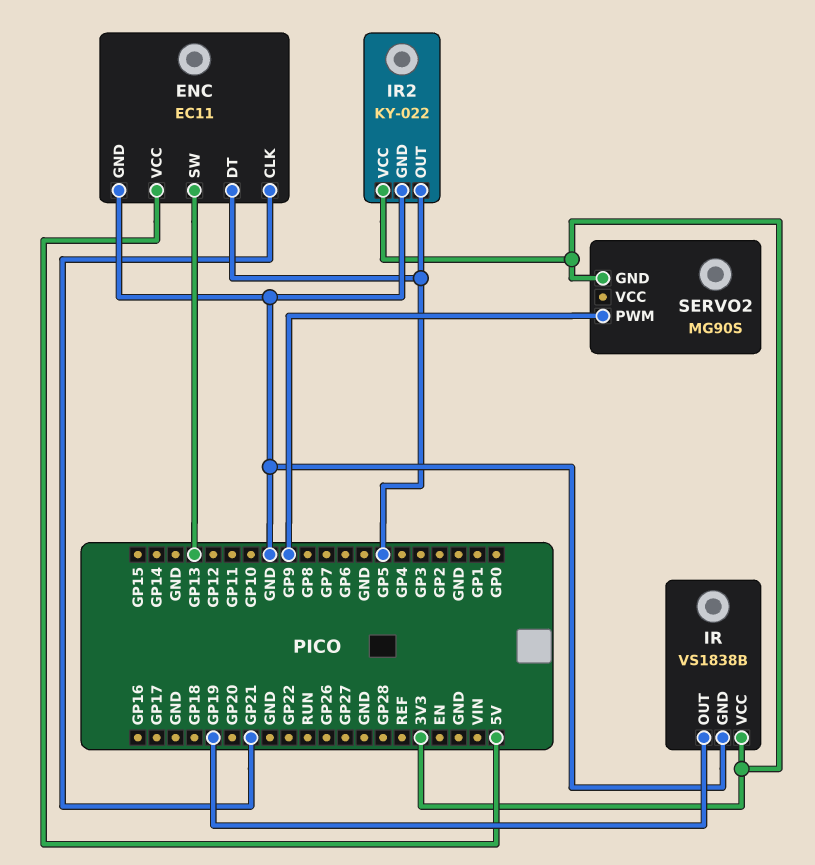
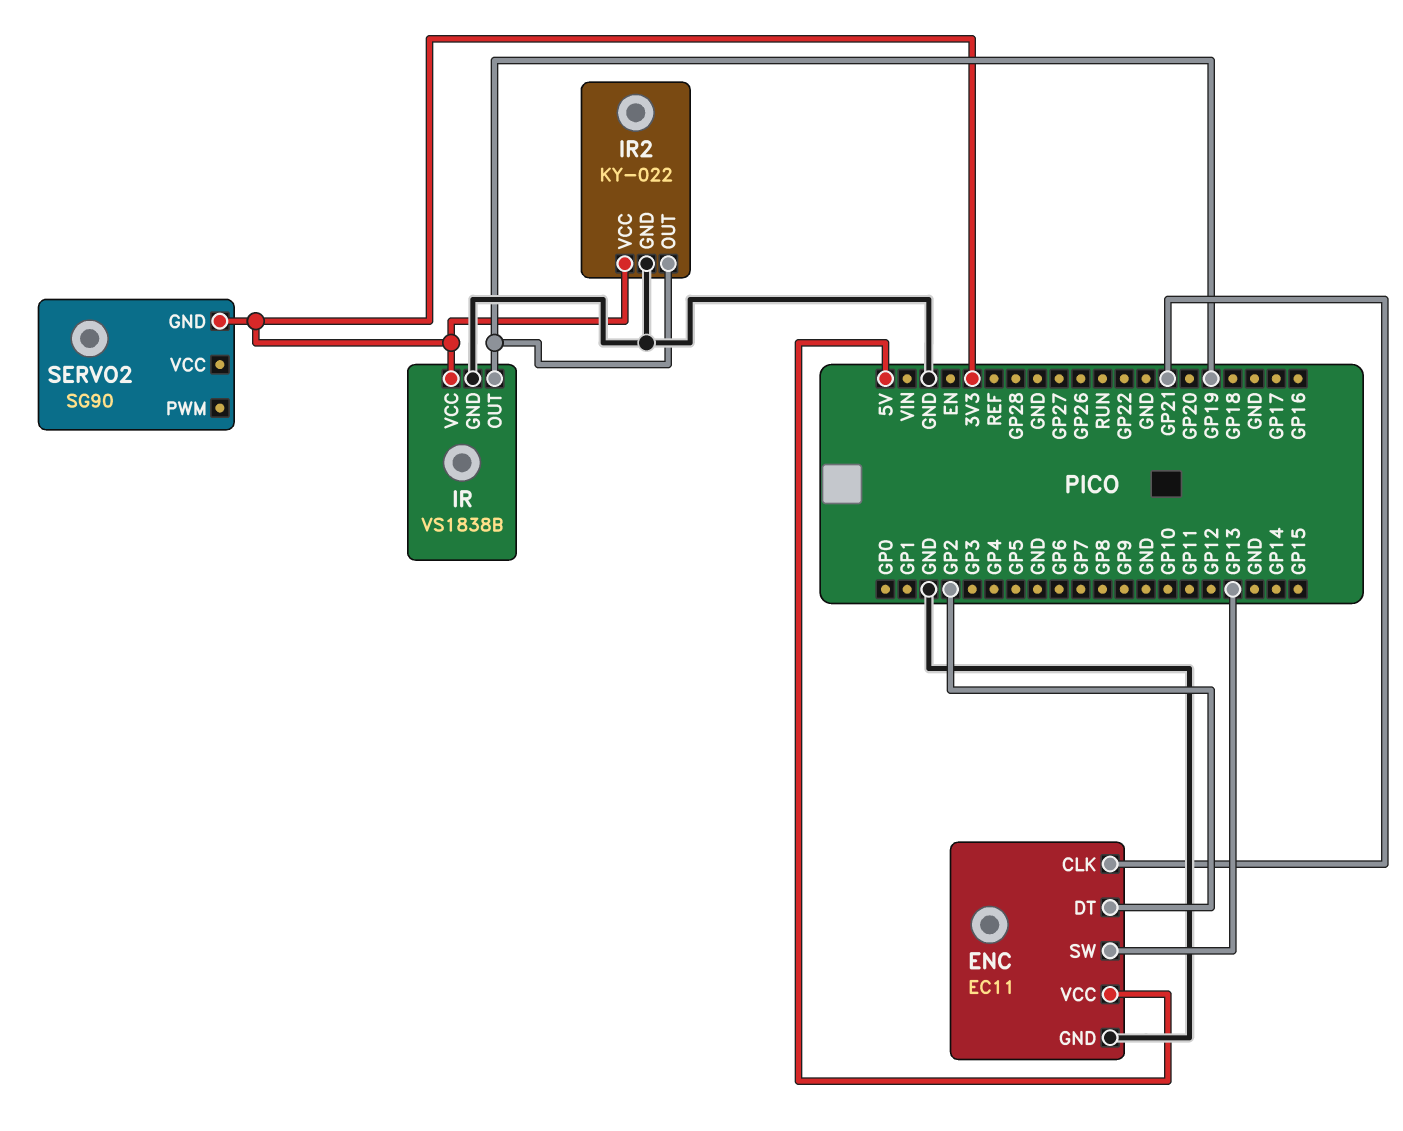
ENC pin DT: GP5 -> GP2
IR2 pin OUT: GP5 -> GP19
SERVO2: MG90S -> SG90
SERVO2 pin PWM: GP9 -> none

